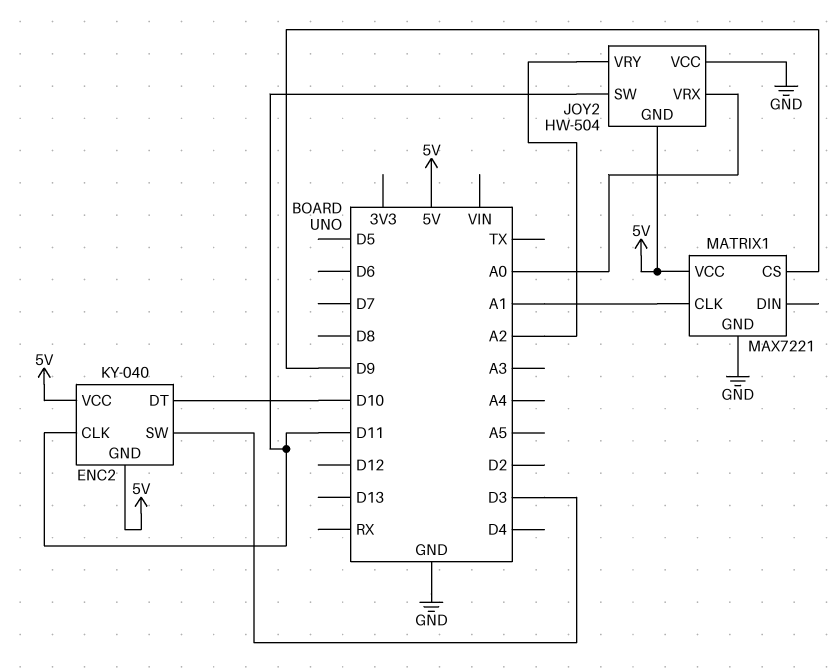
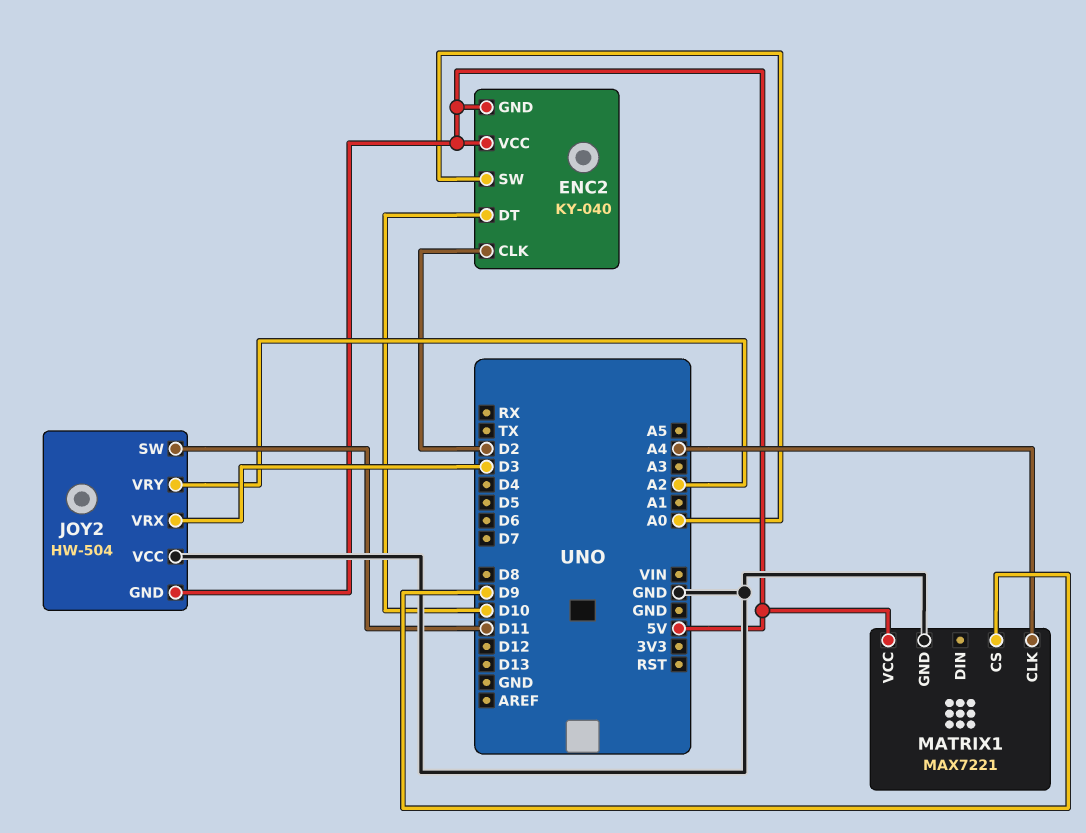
ENC2 pin CLK: D11 -> D2
ENC2 pin SW: D3 -> A0
JOY2 pin VRX: A0 -> D3
MATRIX1 pin CLK: A1 -> A4

